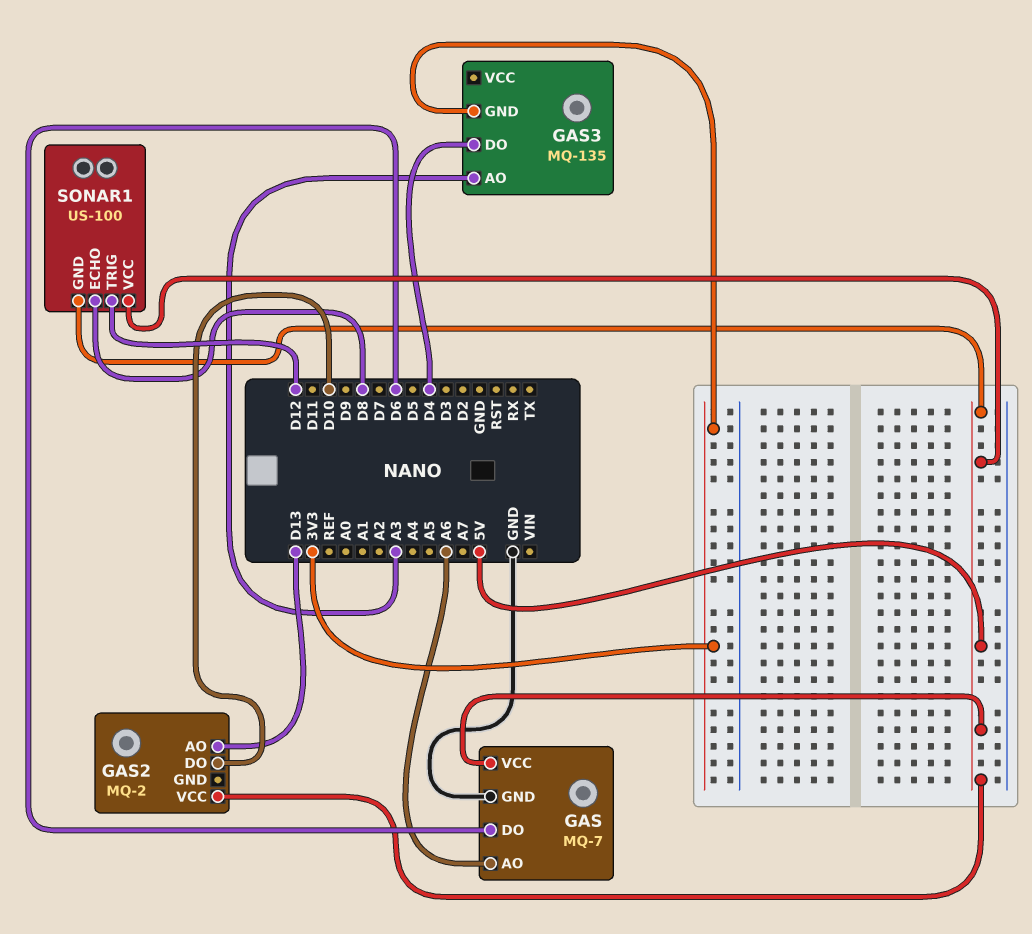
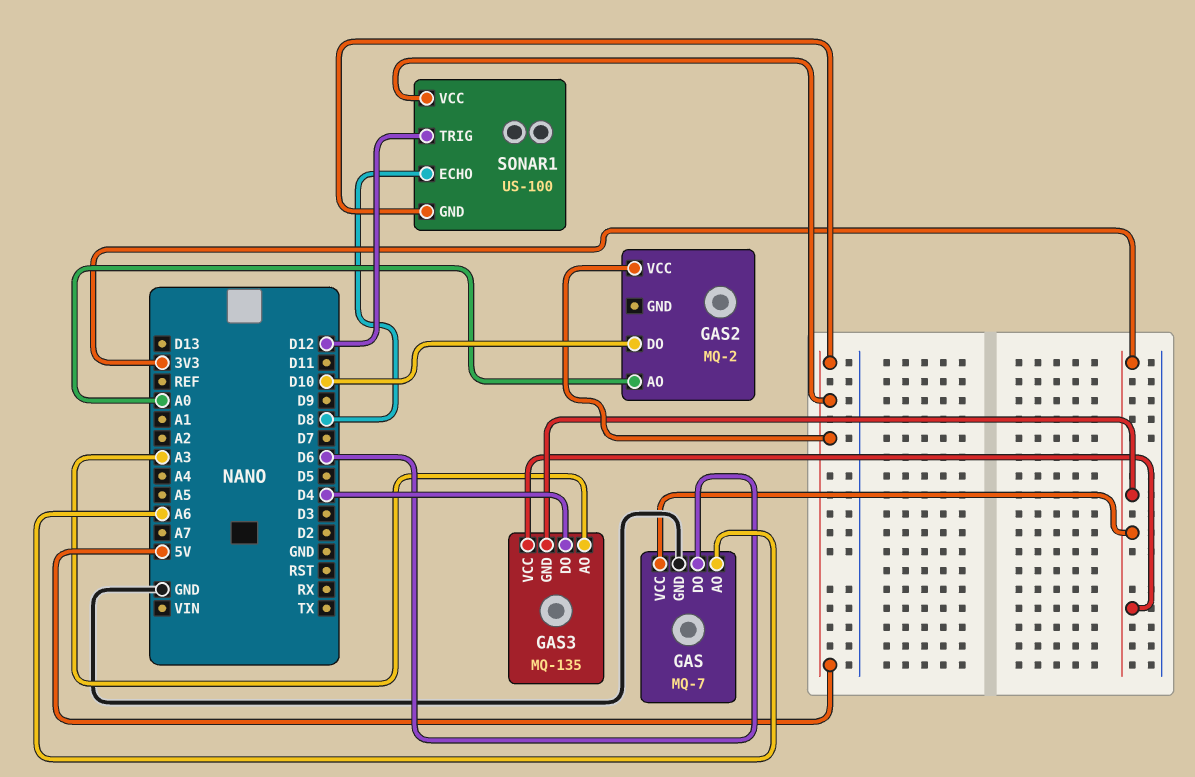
GAS pin VCC: 5V -> 3V3
GAS2 pin AO: D13 -> A0
GAS3 pin VCC: none -> 3V3

